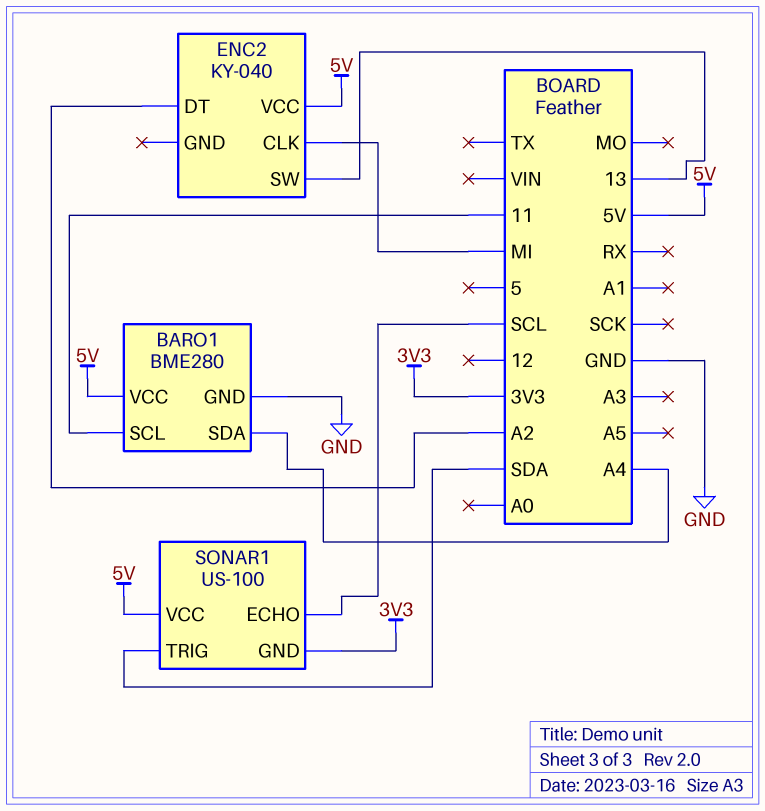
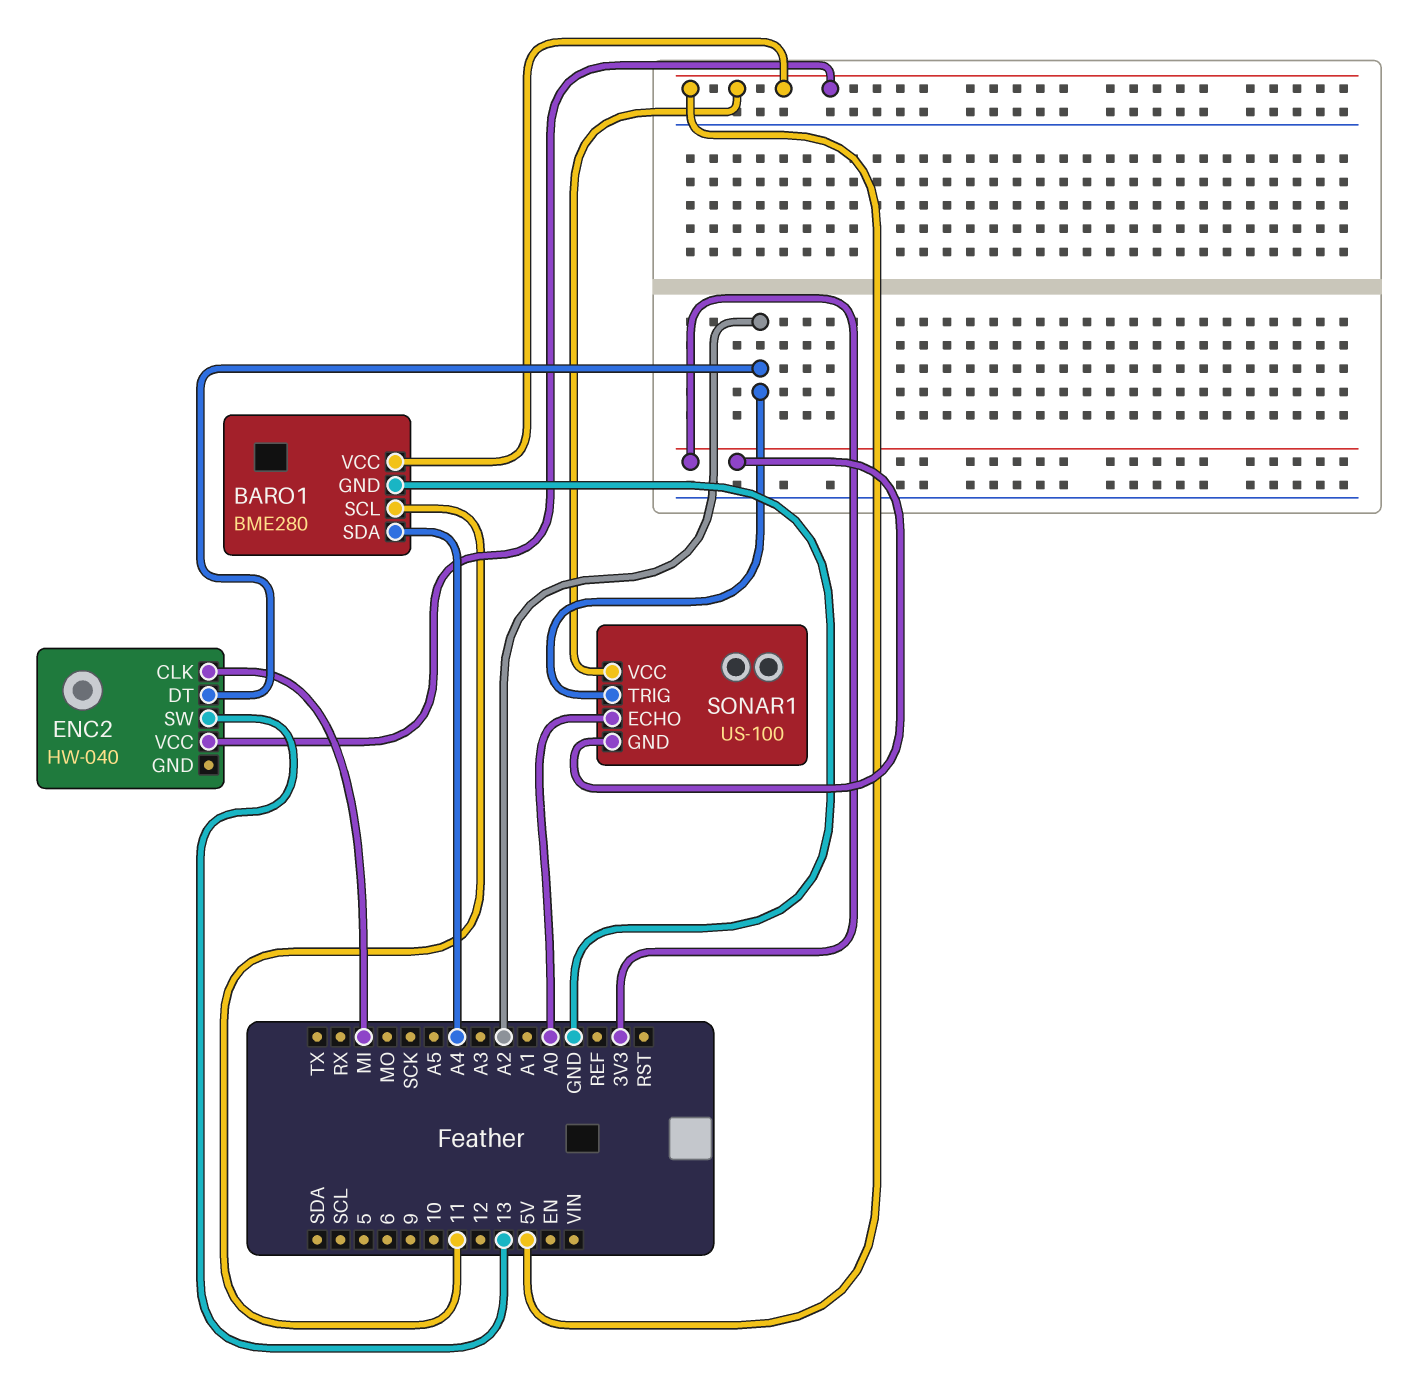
ENC2: KY-040 -> HW-040
SONAR1 pin ECHO: SCL -> A0
SONAR1 pin TRIG: SDA -> A2

